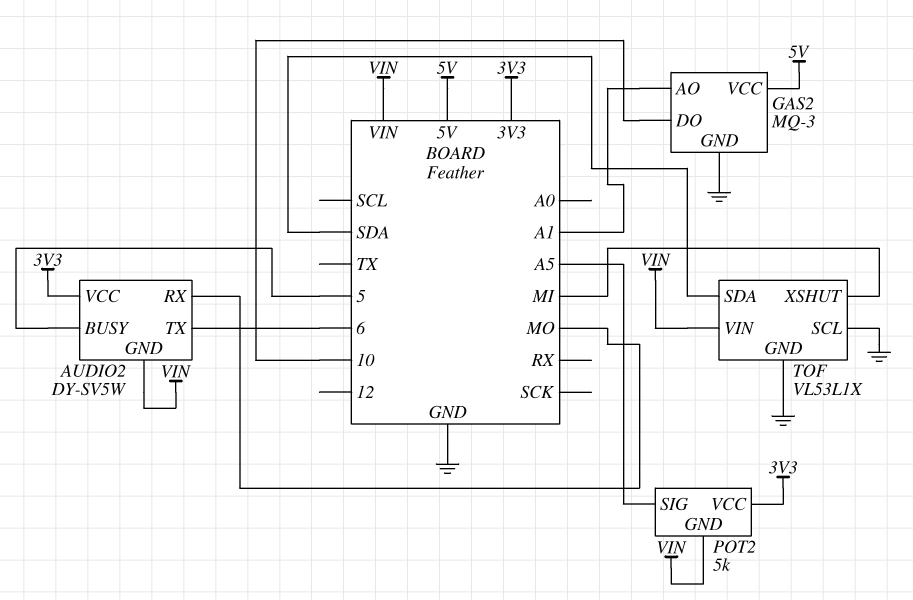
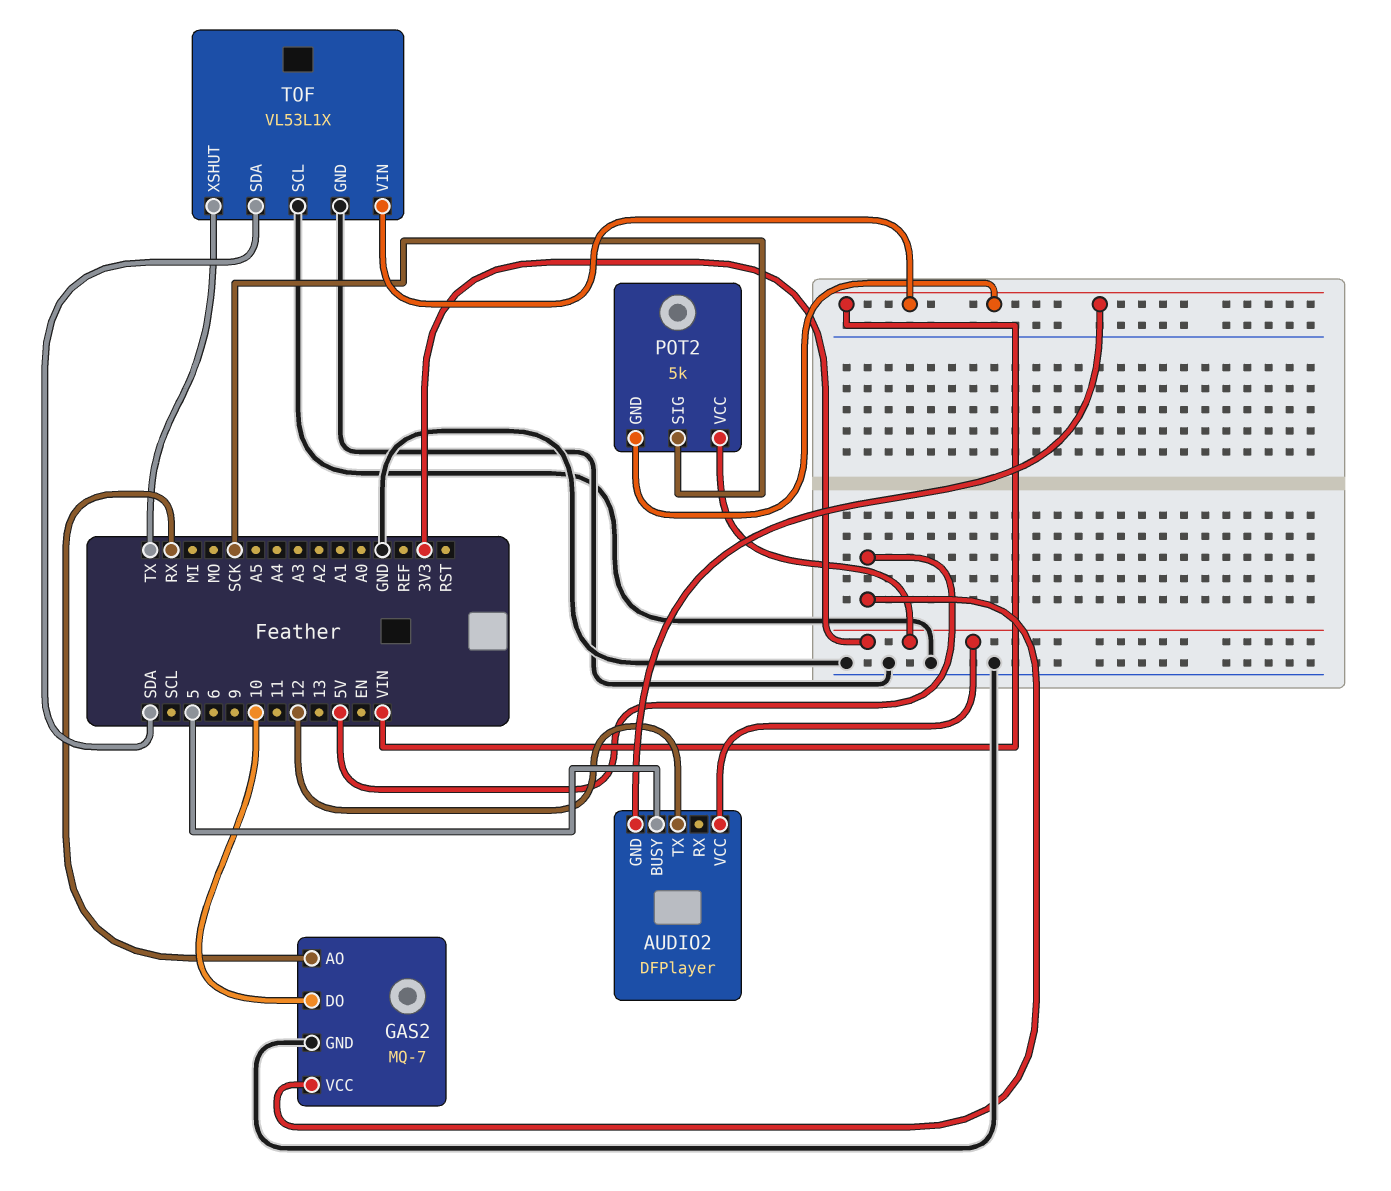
AUDIO2: DY-SV5W -> DFPlayer
AUDIO2 pin RX: MO -> none
AUDIO2 pin TX: 6 -> 12
GAS2: MQ-3 -> MQ-7
GAS2 pin AO: A1 -> RX
POT2 pin SIG: A5 -> SCK
TOF pin XSHUT: MI -> TX

